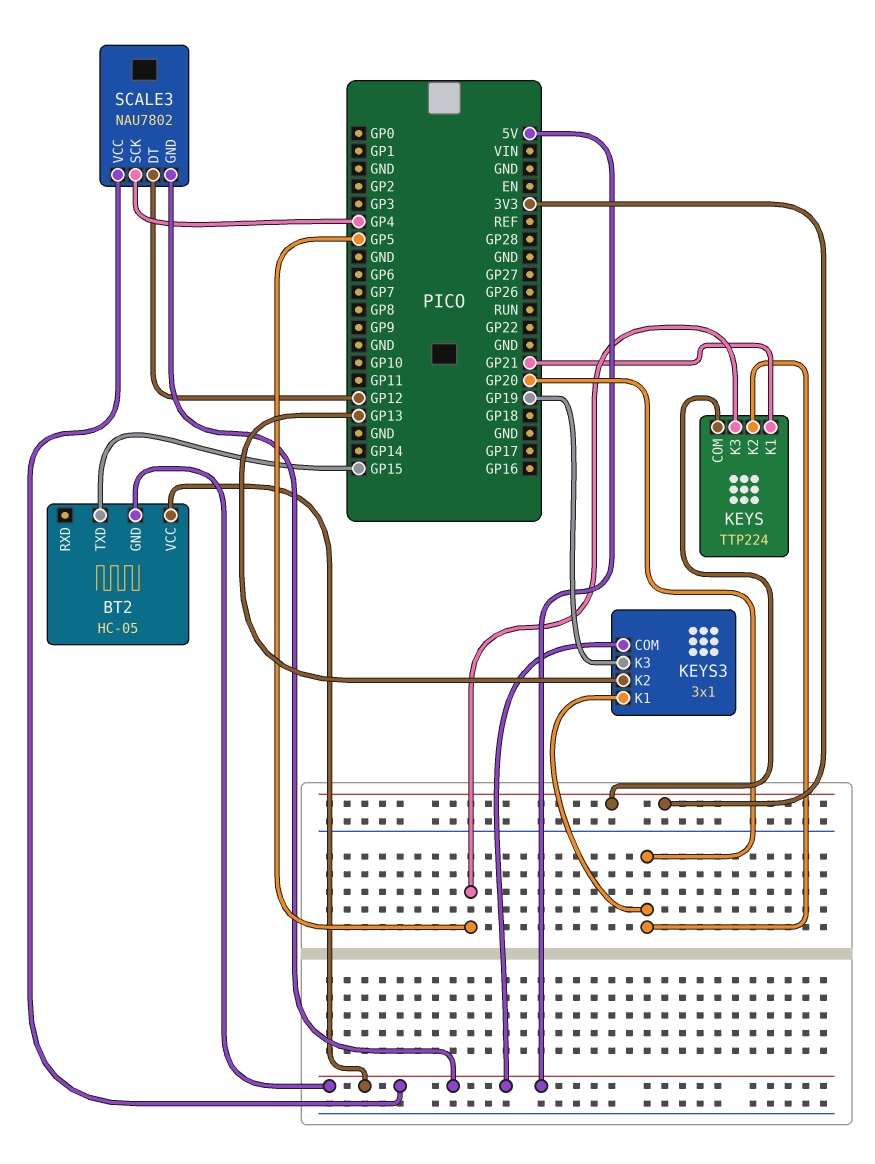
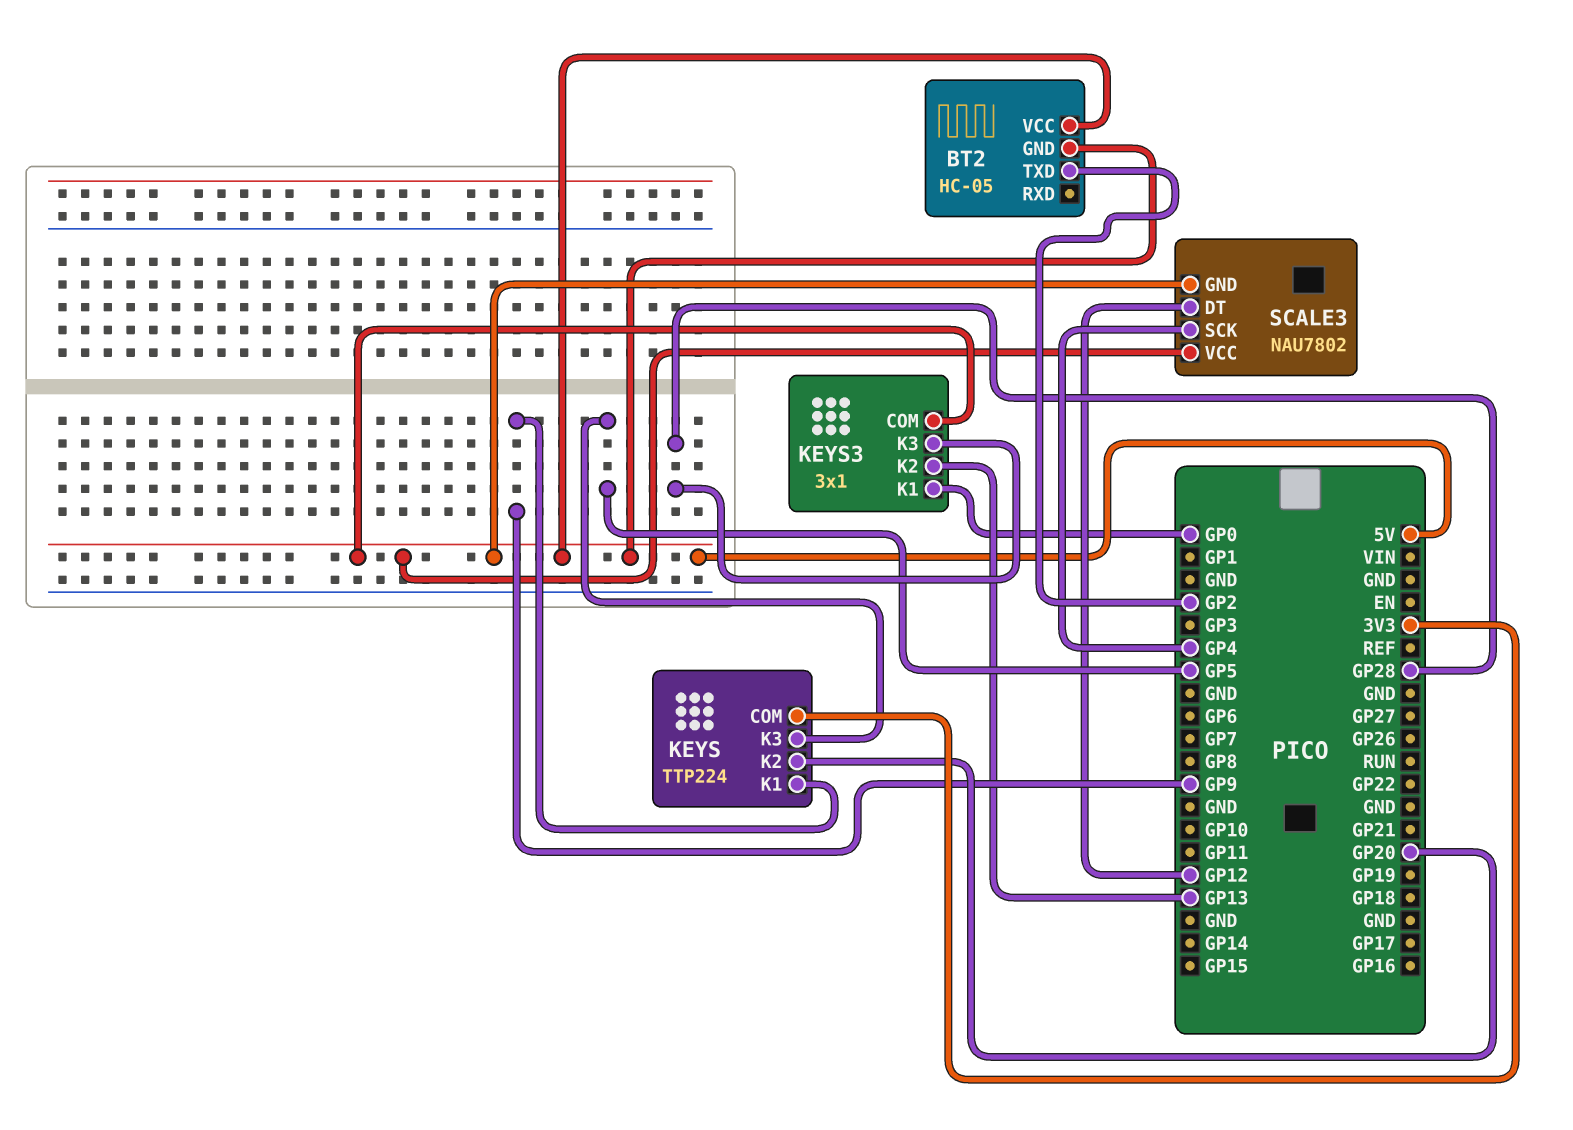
BT2 pin TXD: GP15 -> GP2
KEYS pin K1: GP21 -> GP9
KEYS3 pin K1: GP20 -> GP0
KEYS3 pin K3: GP19 -> GP28

